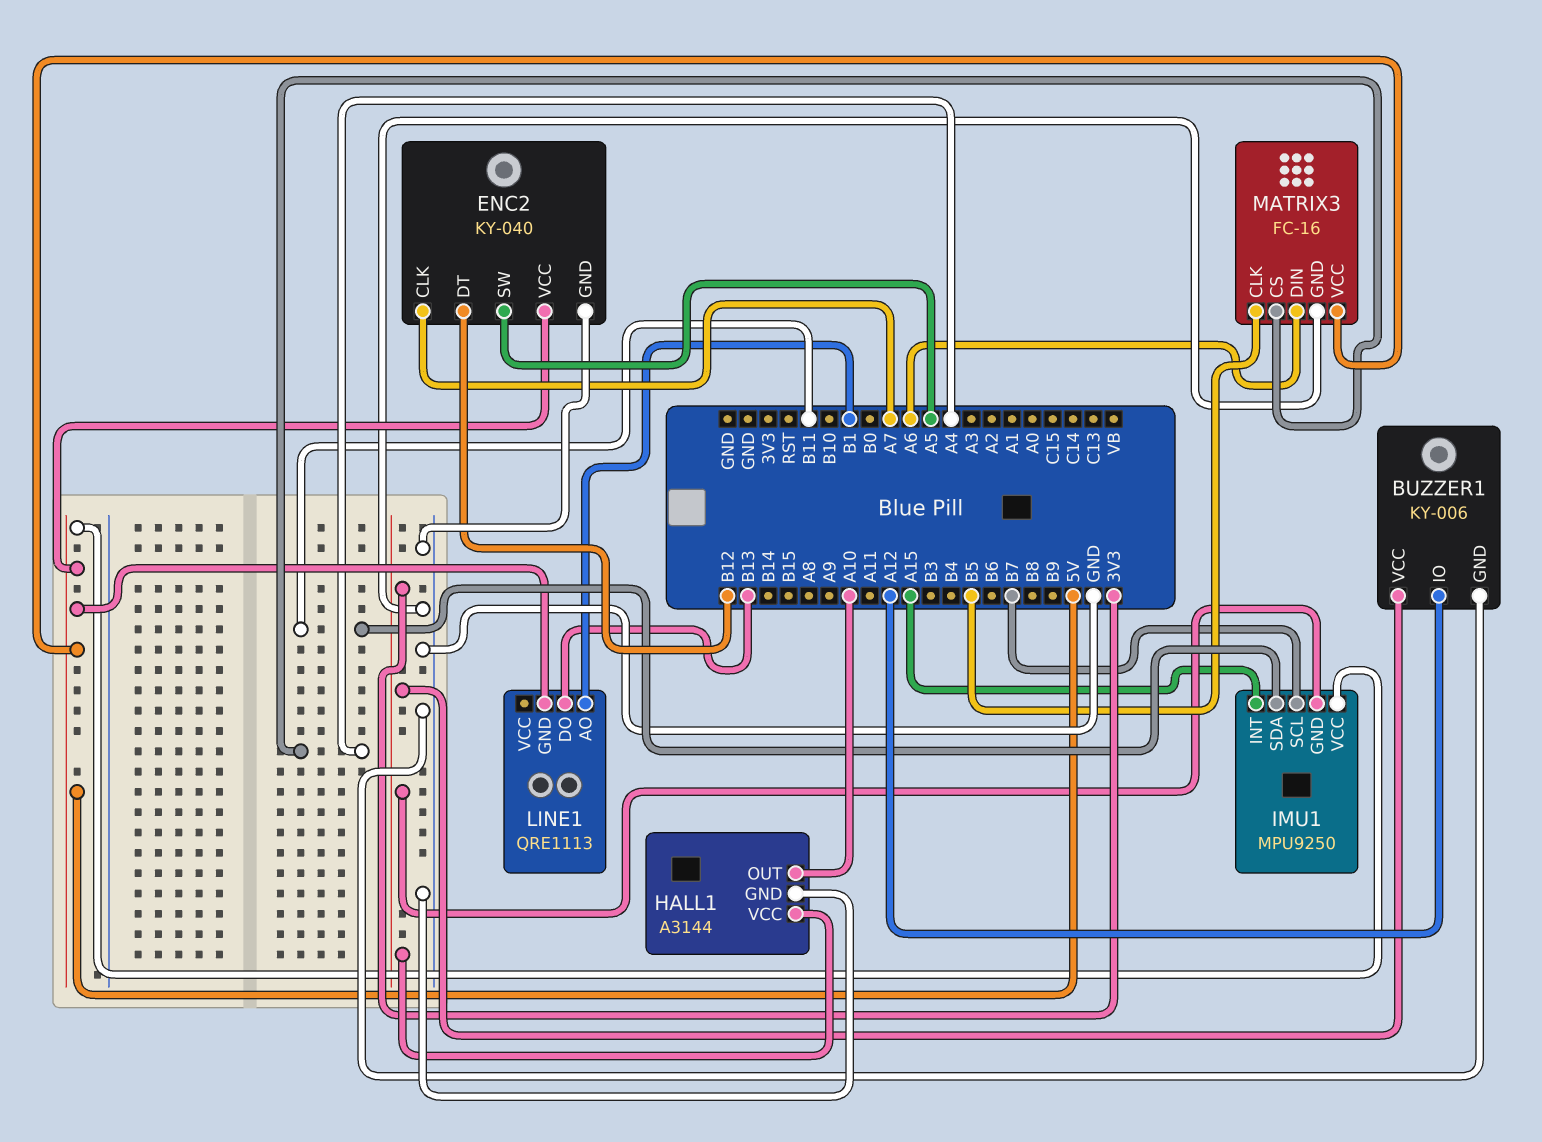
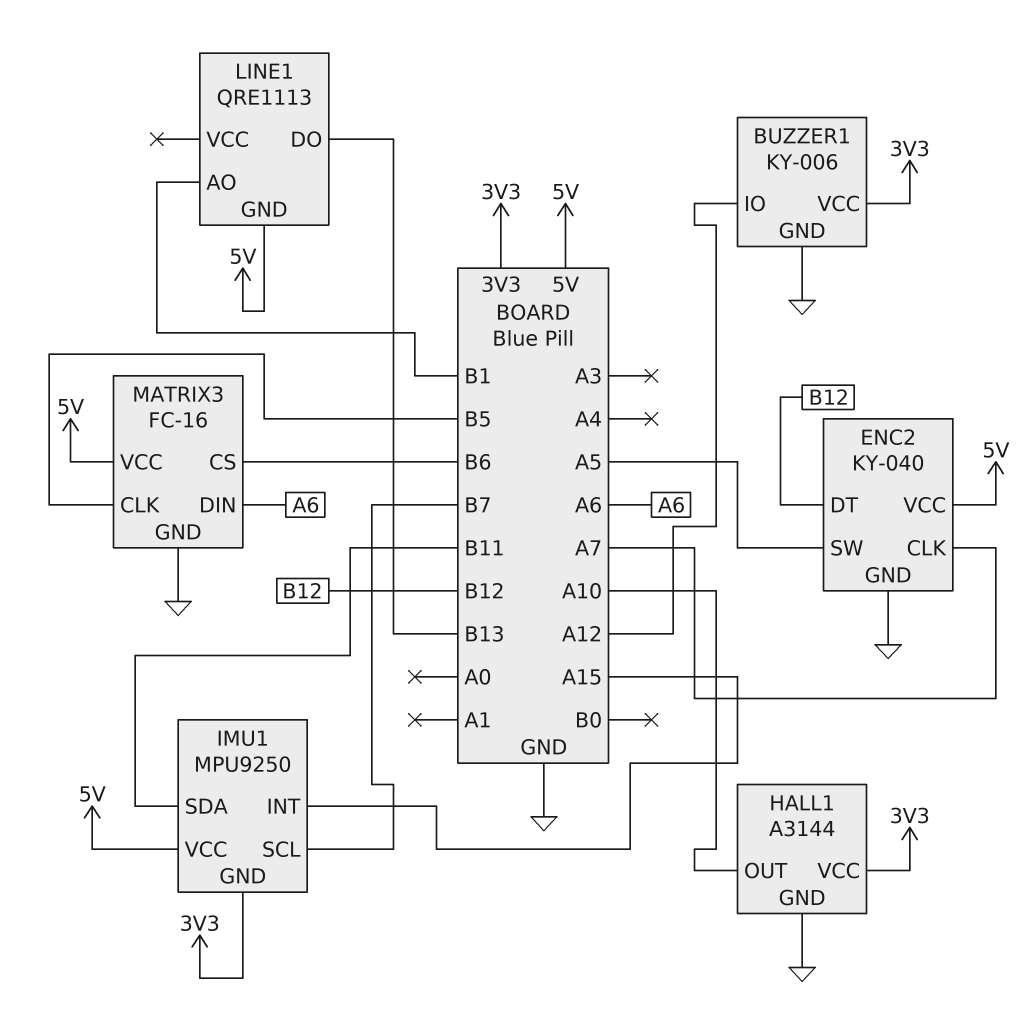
MATRIX3 pin CS: A4 -> B6

